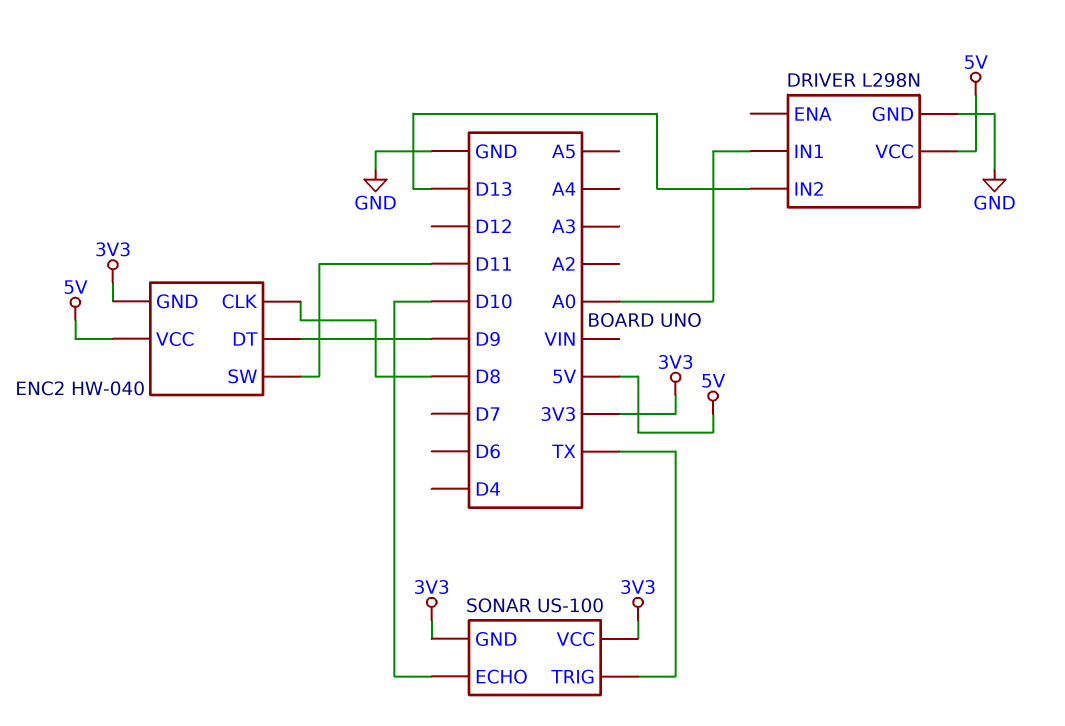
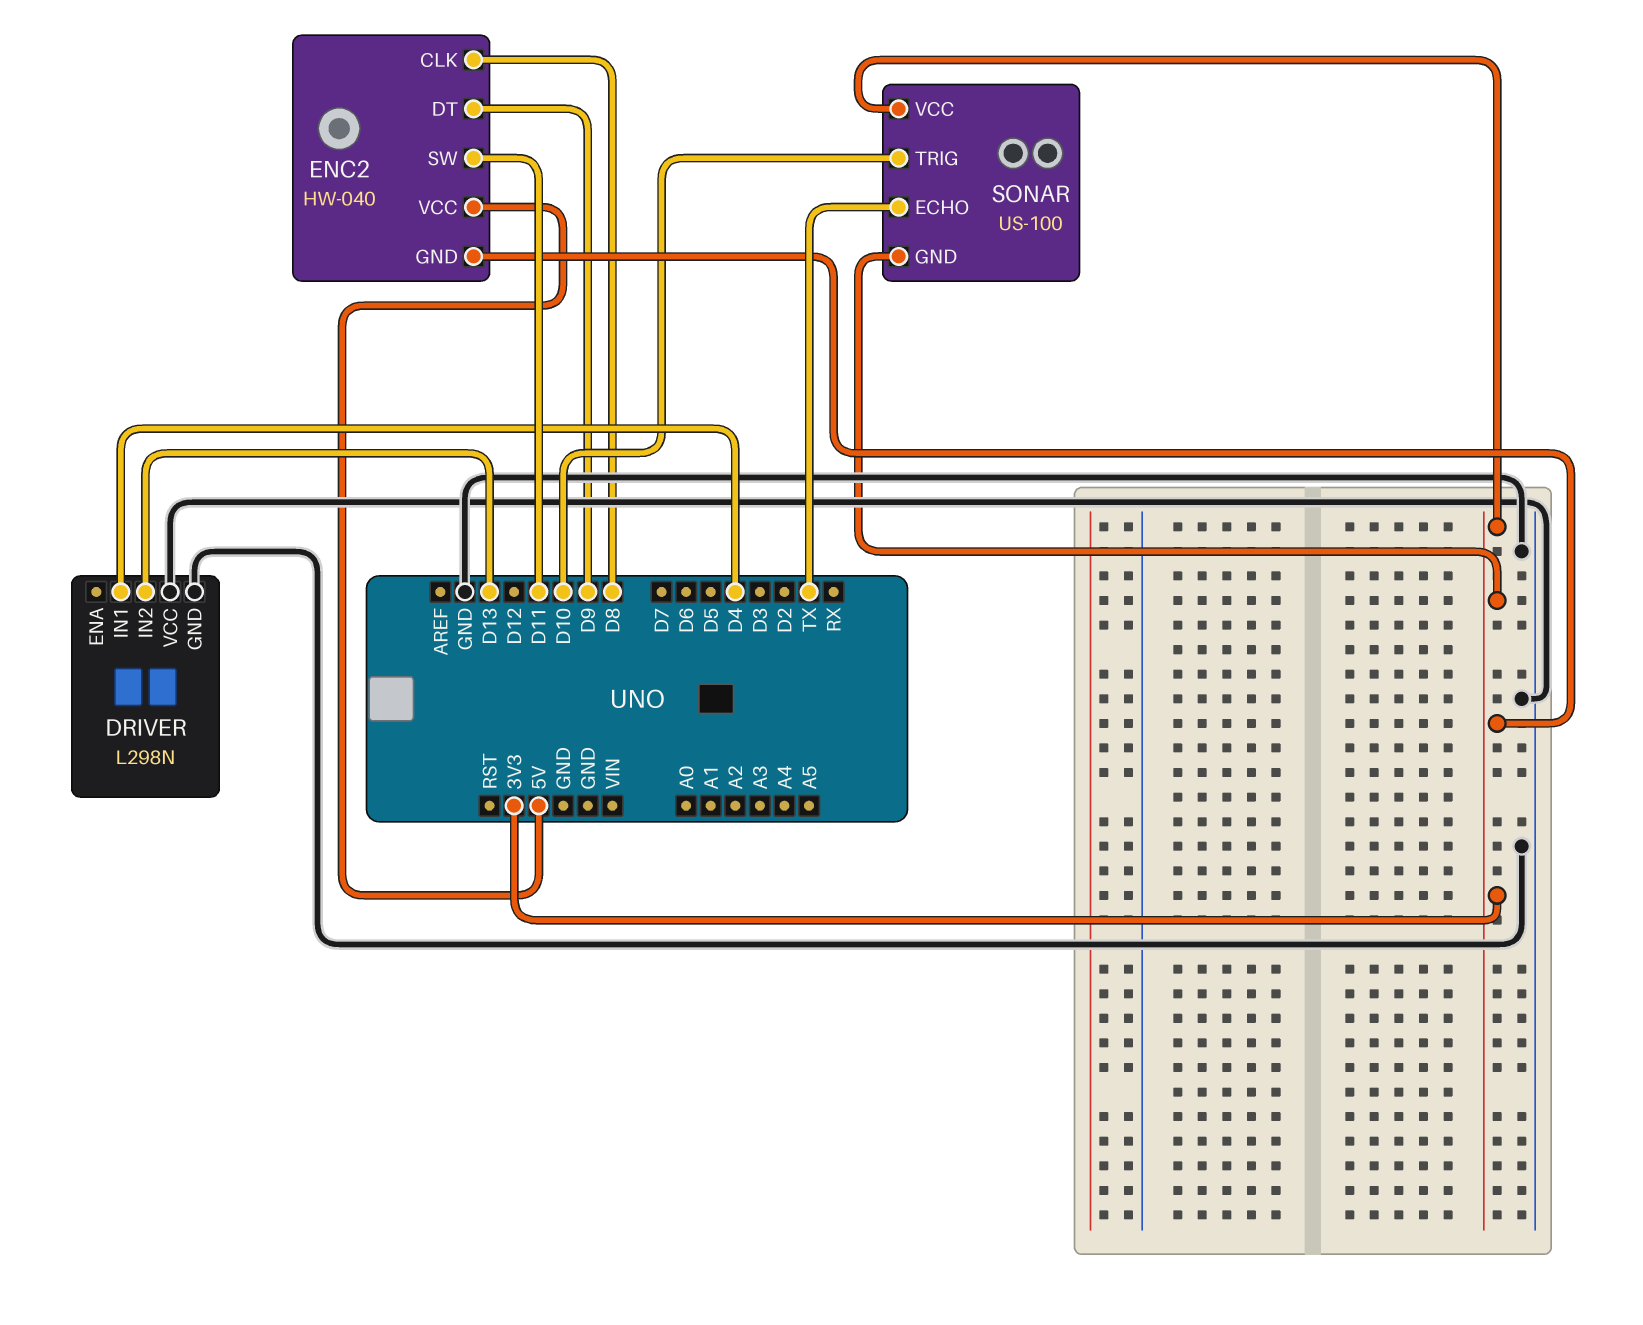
DRIVER pin IN1: A0 -> D4
DRIVER pin VCC: 5V -> GND
SONAR pin ECHO: D10 -> TX
SONAR pin TRIG: TX -> D10

